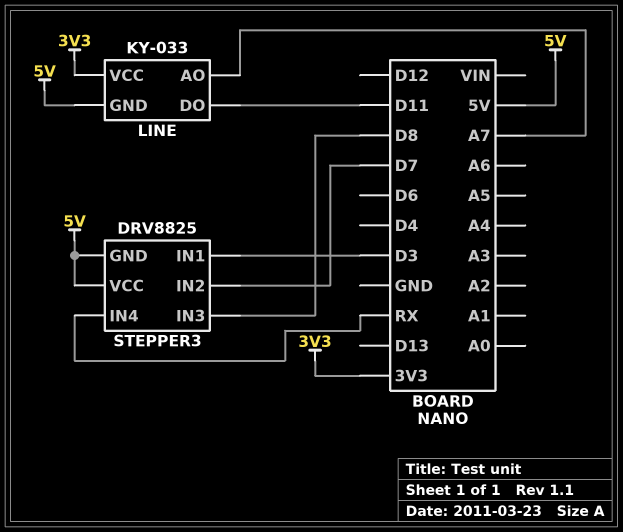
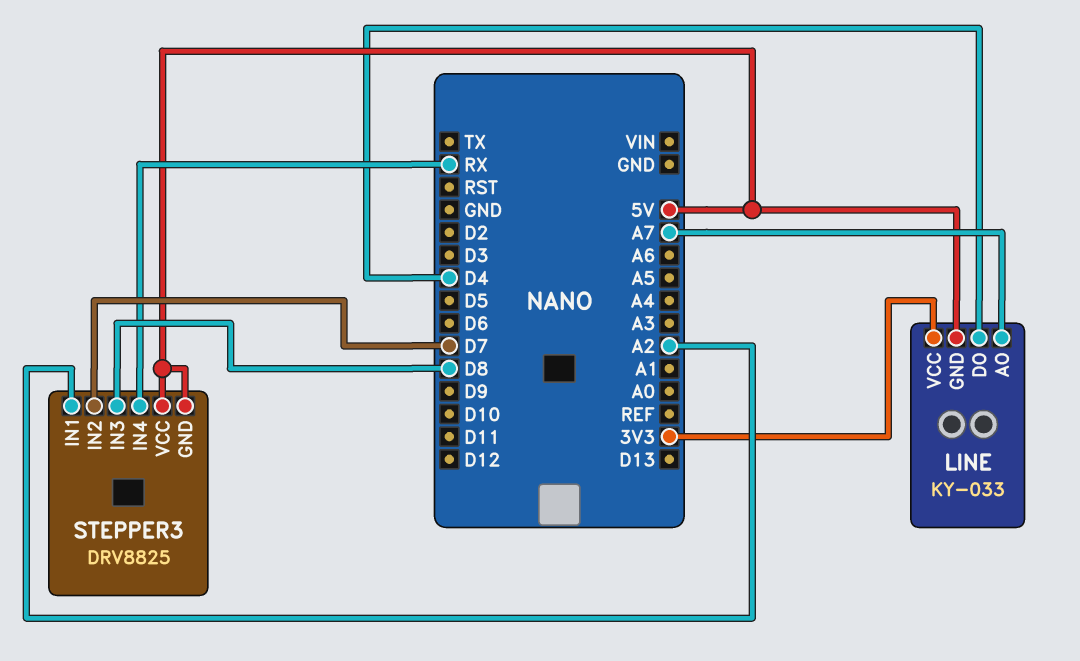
LINE pin DO: D11 -> D4
STEPPER3 pin IN1: D3 -> A2

